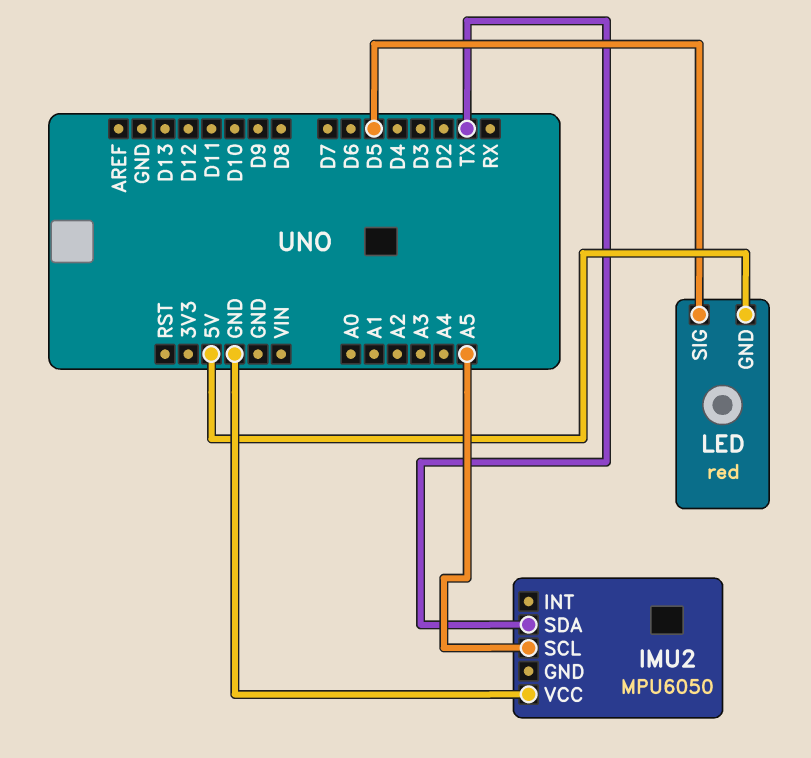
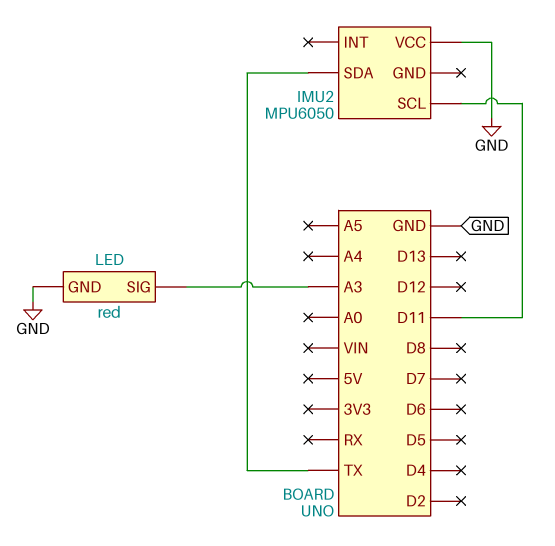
IMU2 pin SCL: A5 -> D11
LED pin GND: 5V -> GND
LED pin SIG: D5 -> A3

